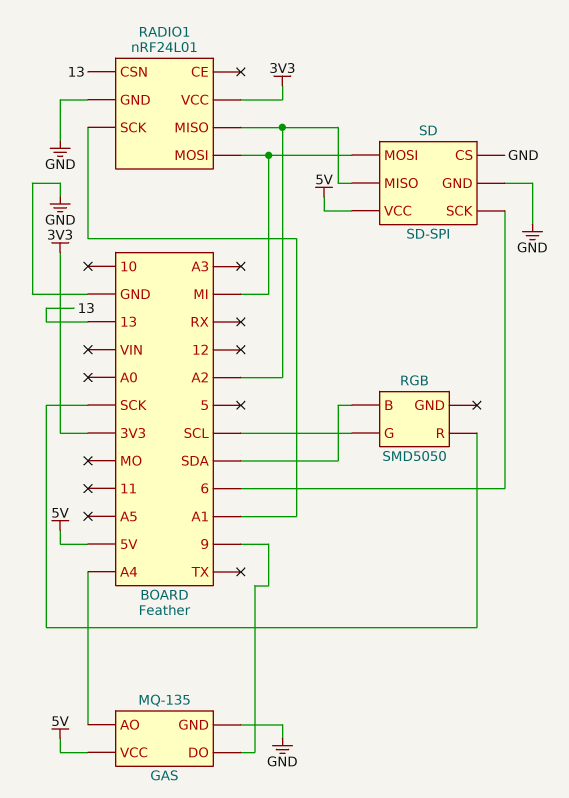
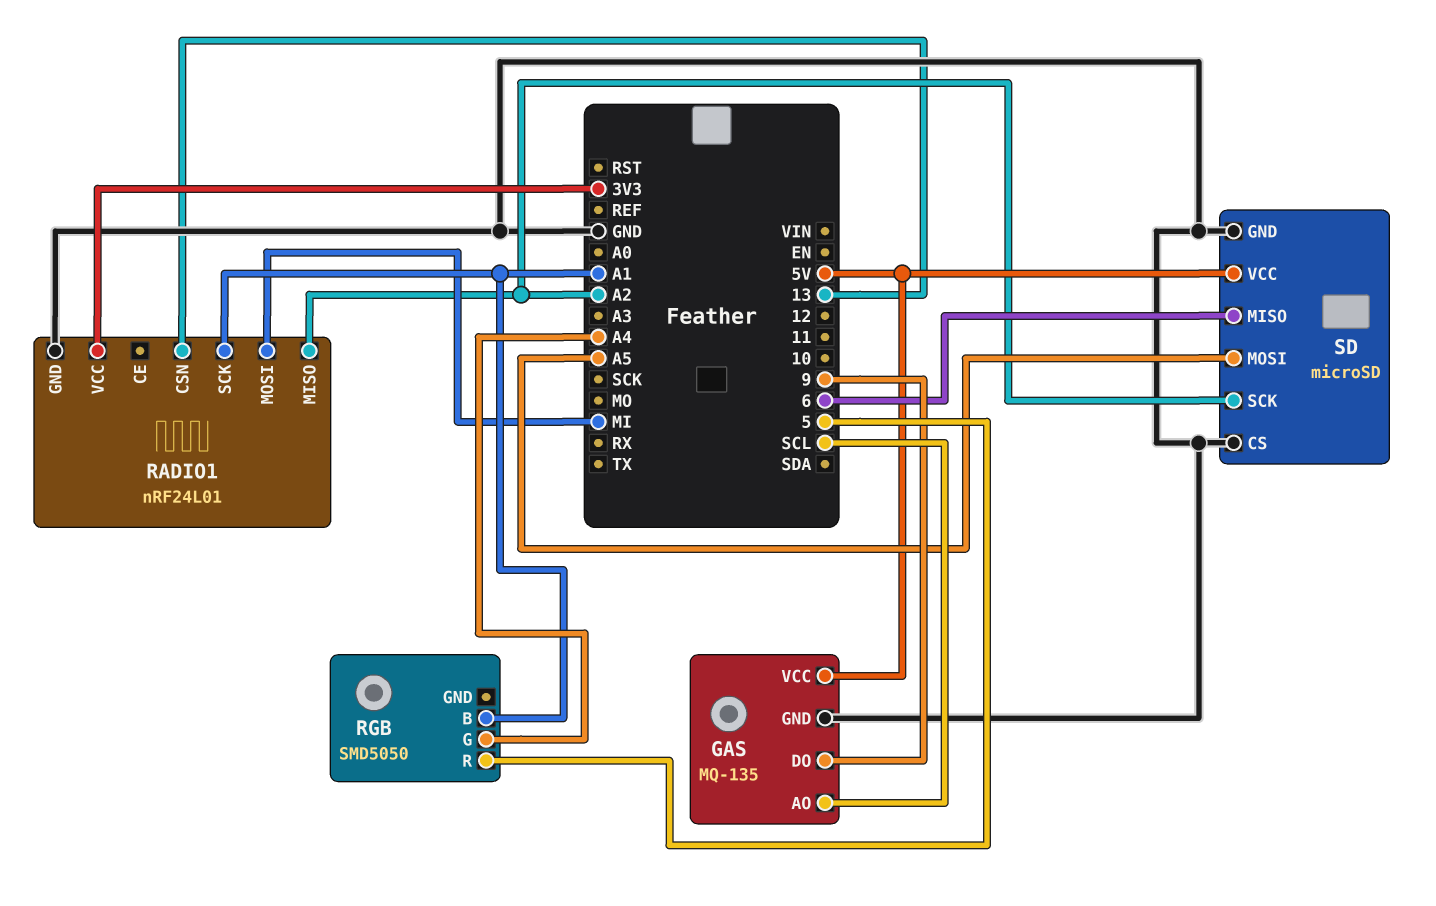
GAS pin AO: A4 -> SCL
RGB pin B: SDA -> A1
RGB pin G: SCL -> A4
RGB pin R: SCK -> 5
SD: SD-SPI -> microSD
SD pin MISO: A2 -> 6
SD pin MOSI: MI -> A5
SD pin SCK: 6 -> A2

